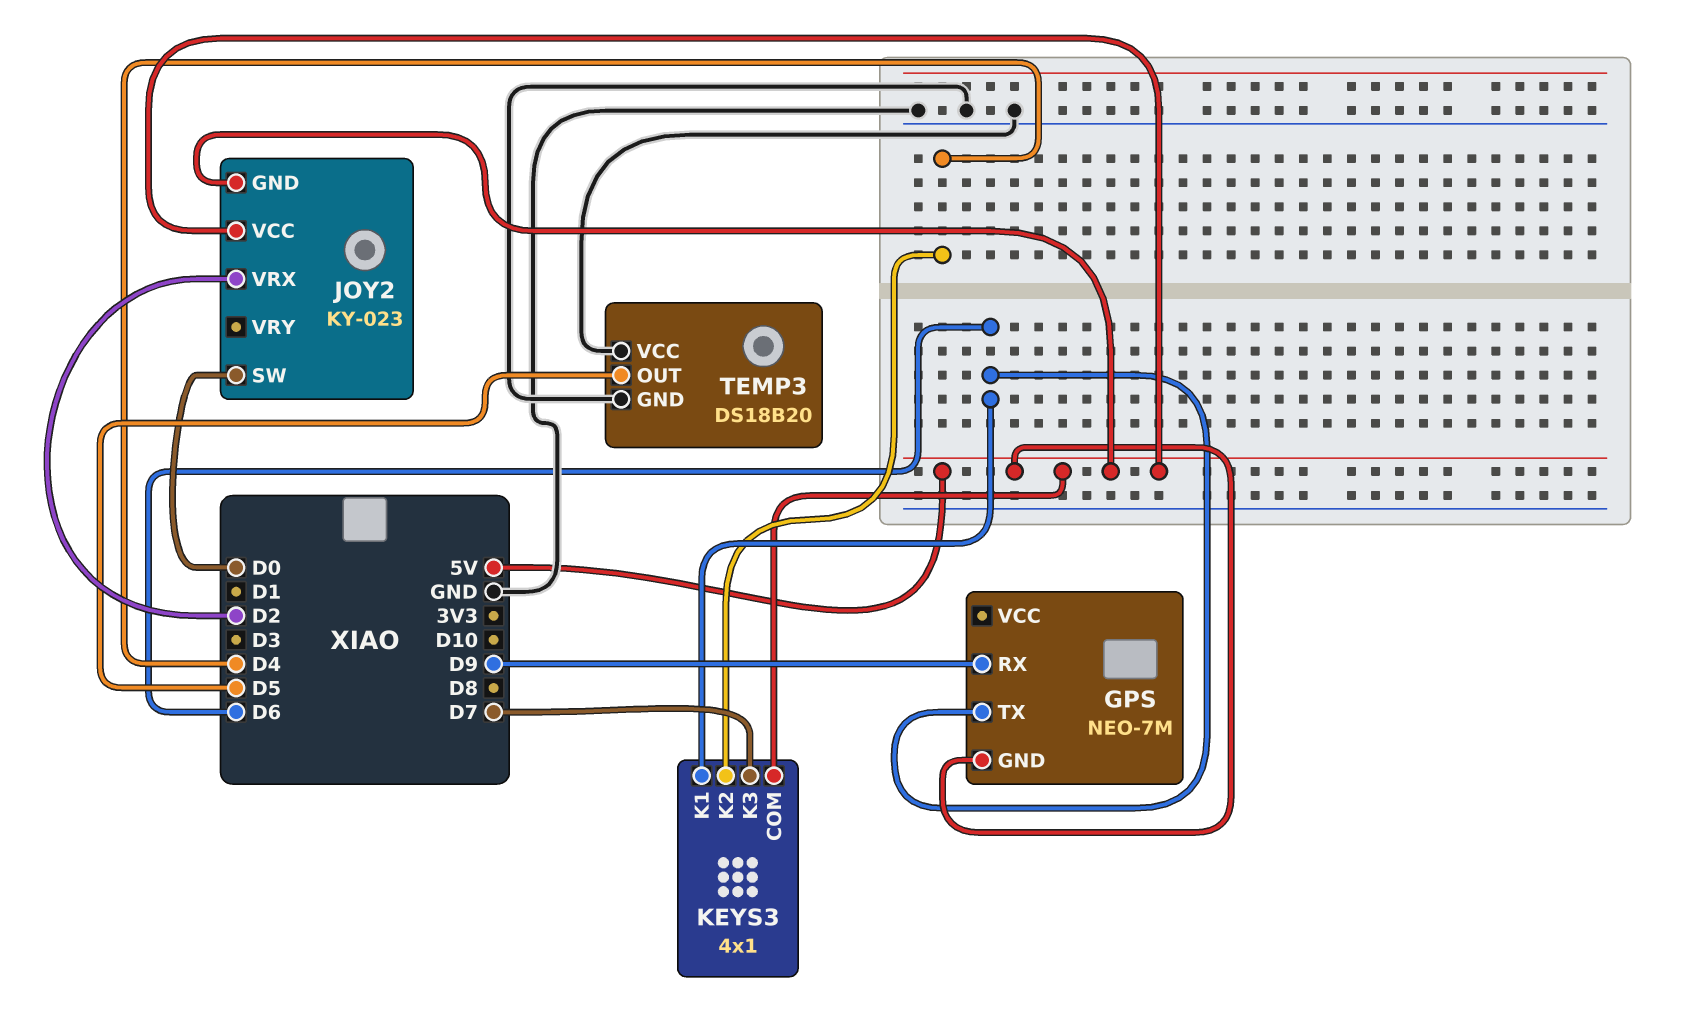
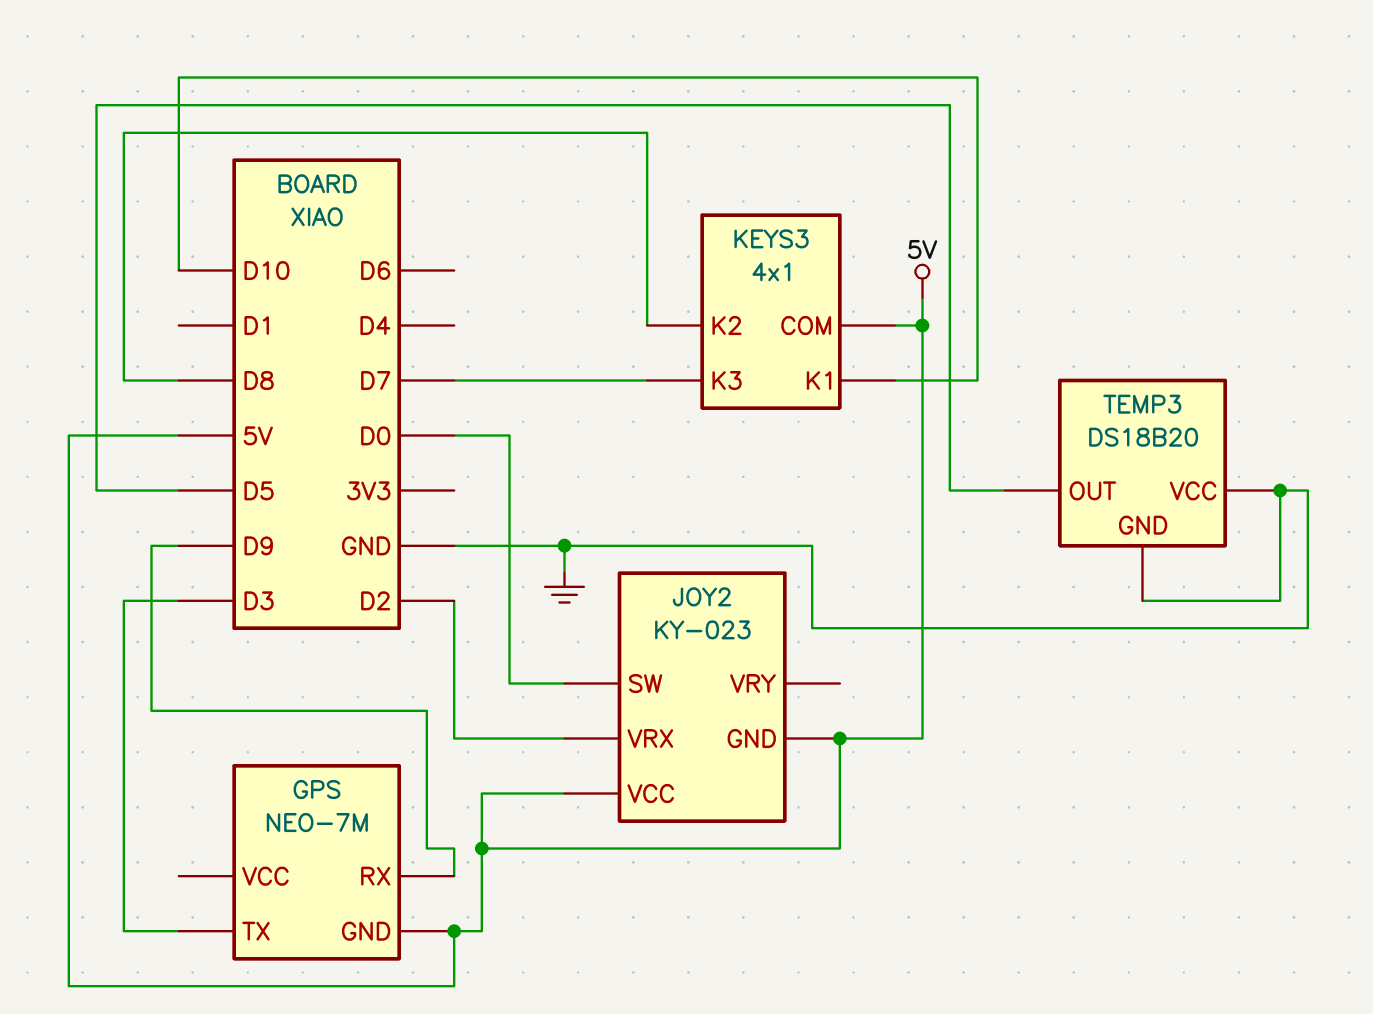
GPS pin TX: D6 -> D3
KEYS3 pin K1: D6 -> D10
KEYS3 pin K2: D4 -> D8

